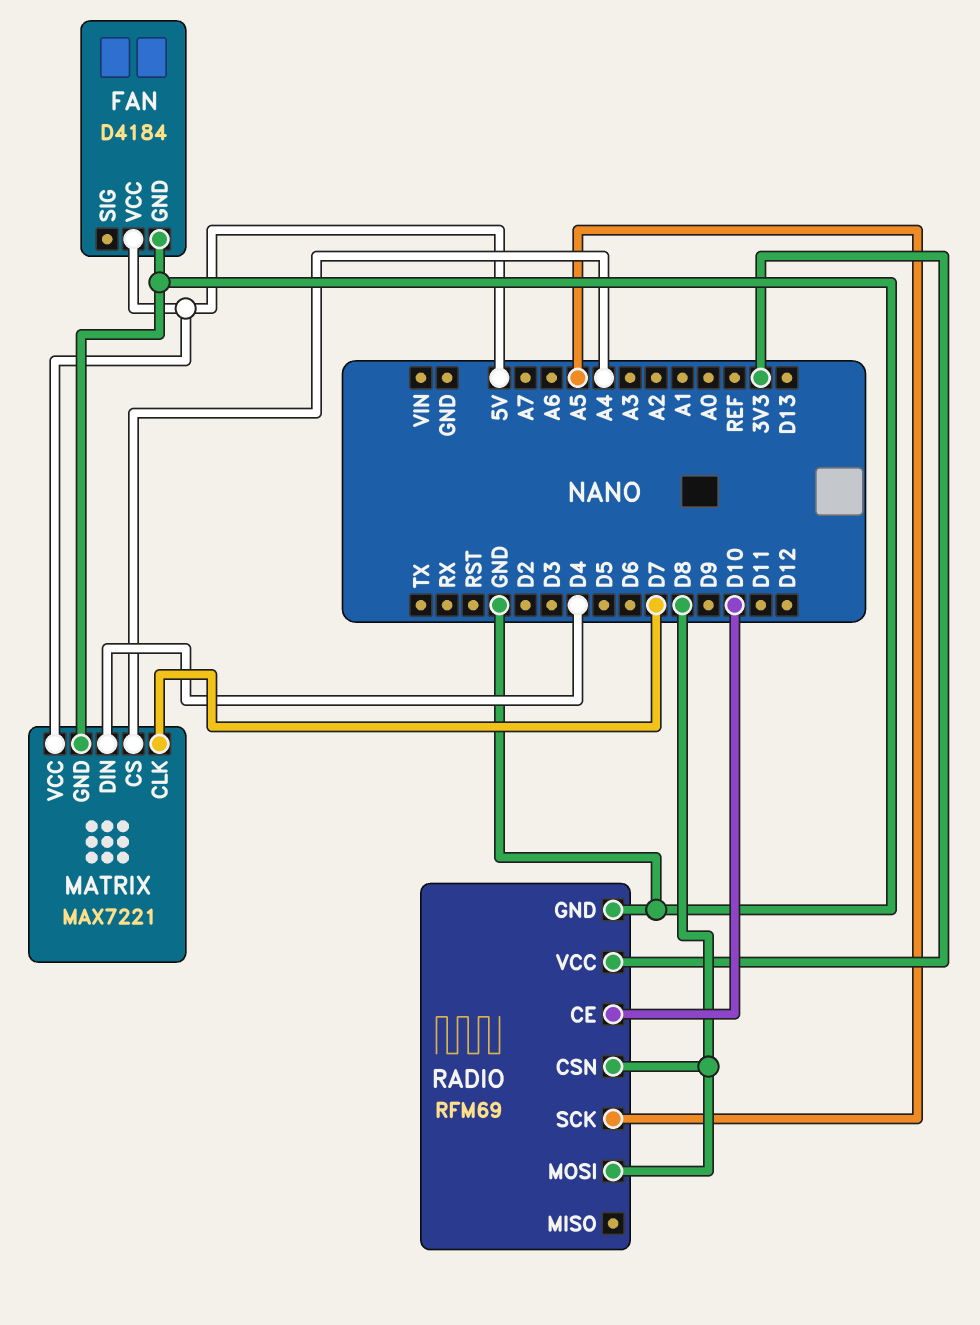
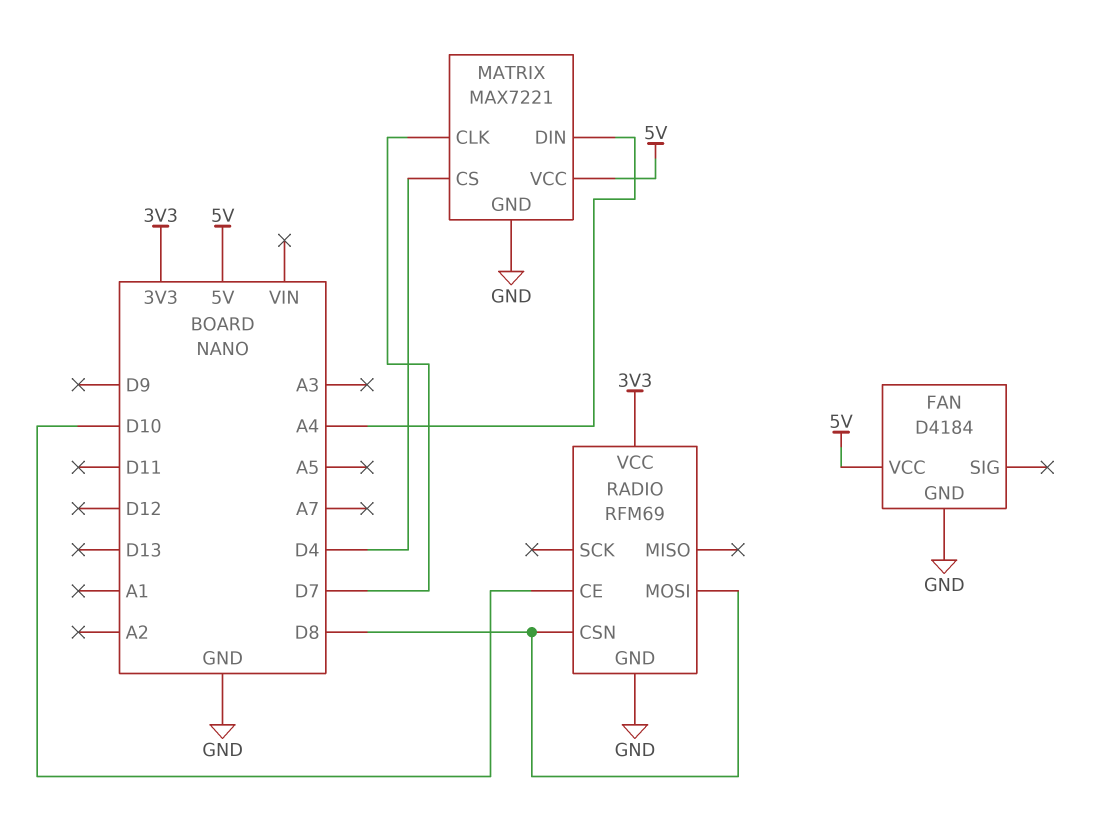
MATRIX pin CS: A4 -> D4
MATRIX pin DIN: D4 -> A4
RADIO pin SCK: A5 -> none

